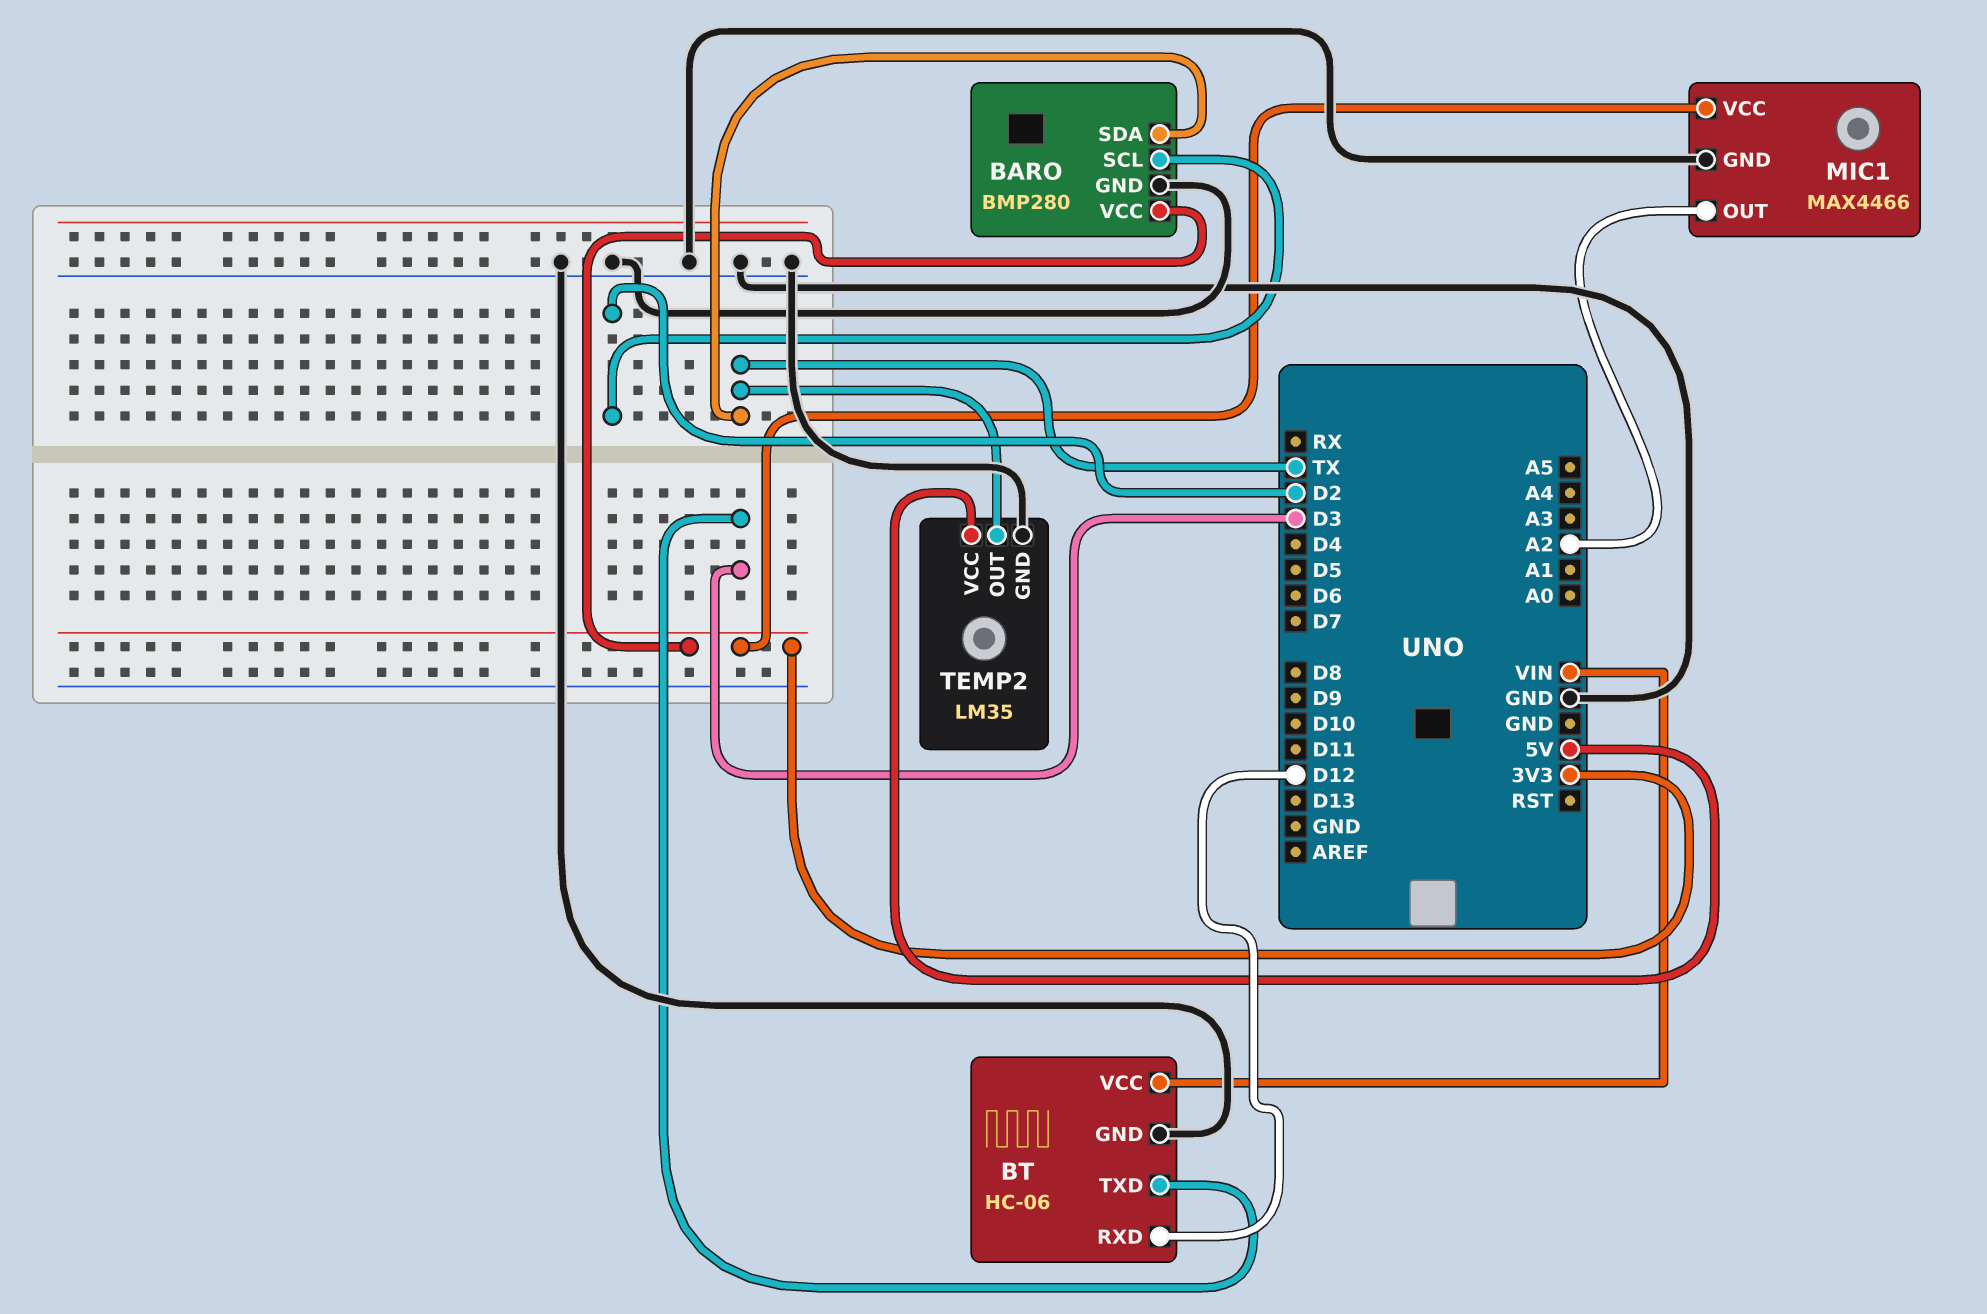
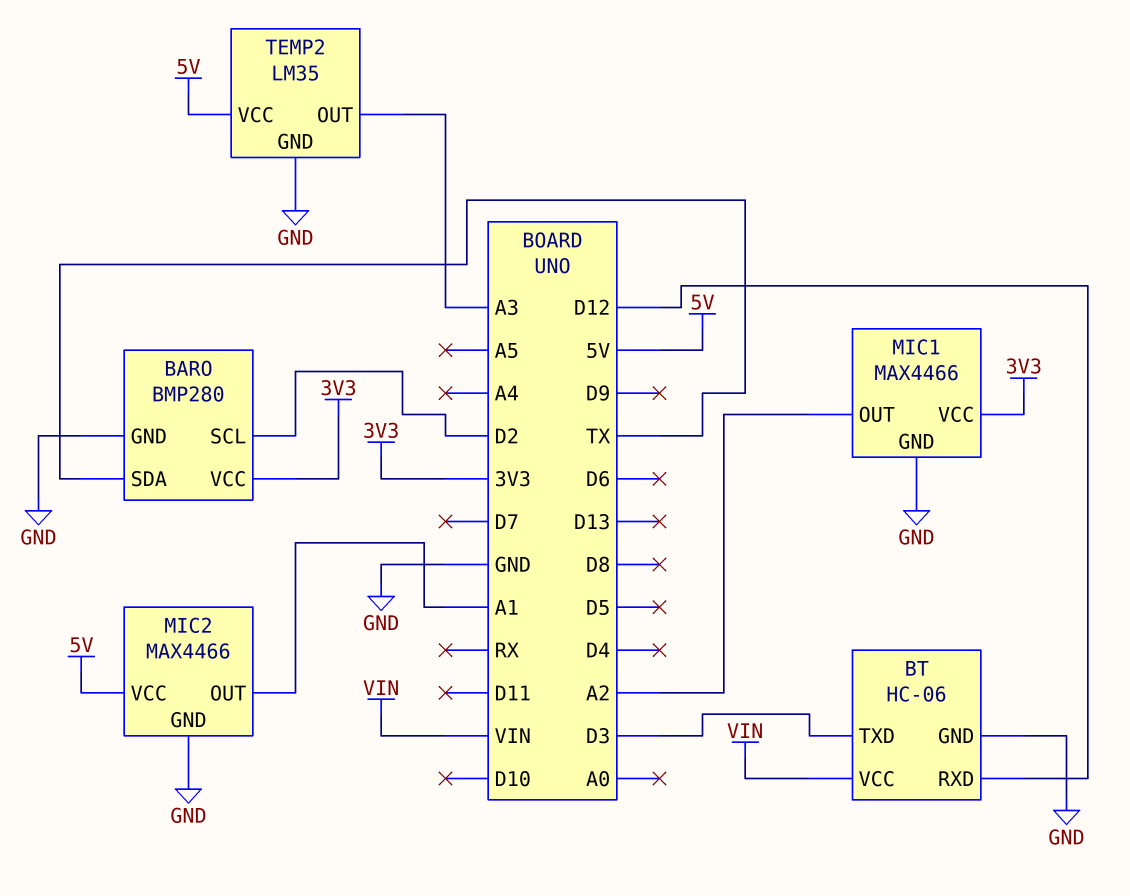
MIC2: none -> MAX4466
MIC2 pin GND: none -> GND
MIC2 pin OUT: none -> A1
MIC2 pin VCC: none -> 5V
TEMP2 pin OUT: TX -> A3

